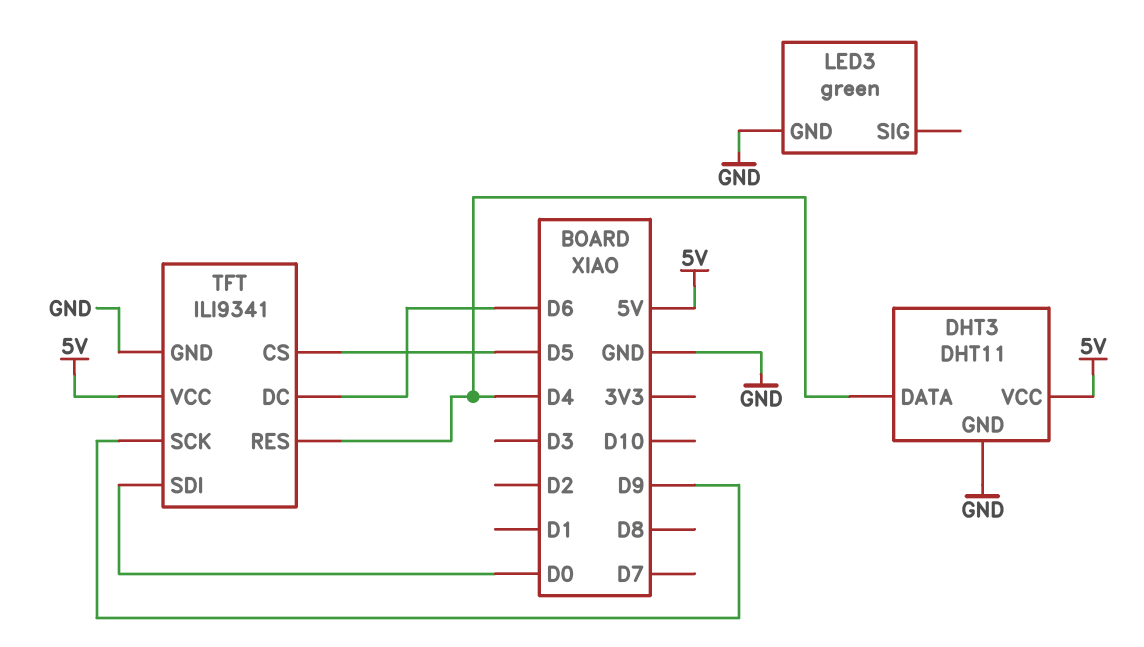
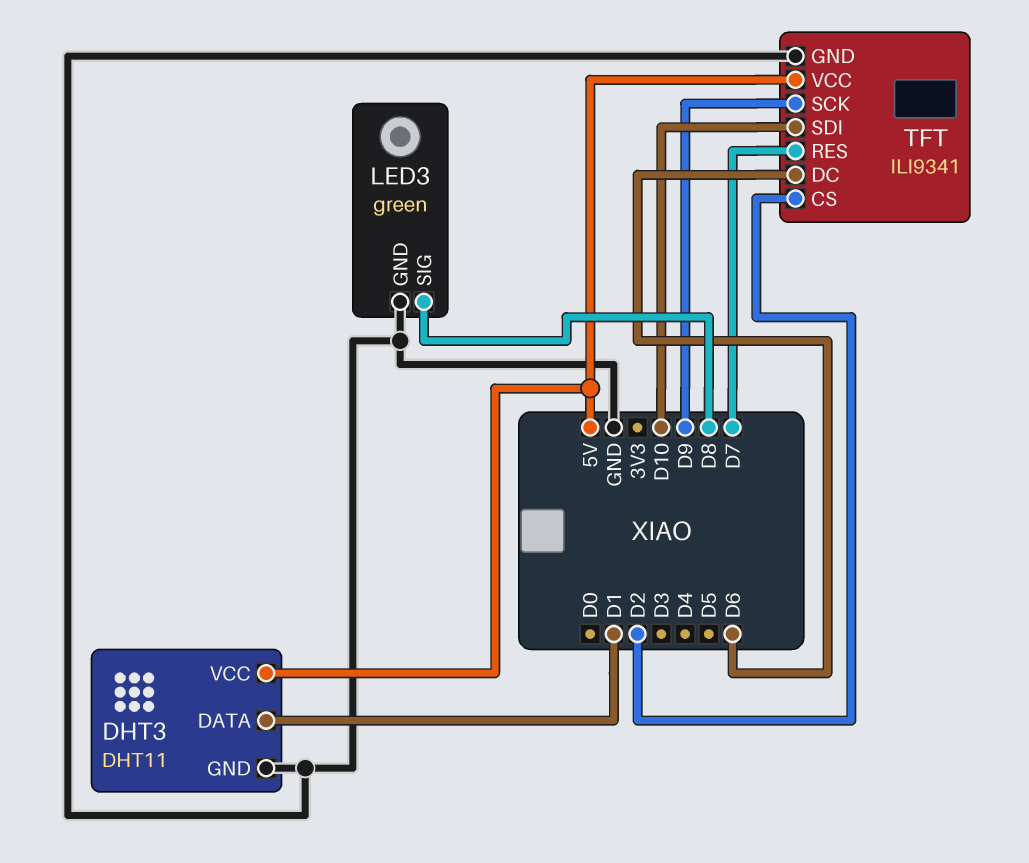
DHT3 pin DATA: D4 -> D1
LED3 pin SIG: none -> D8
TFT pin CS: D5 -> D2
TFT pin RES: D4 -> D7
TFT pin SDI: D0 -> D10

